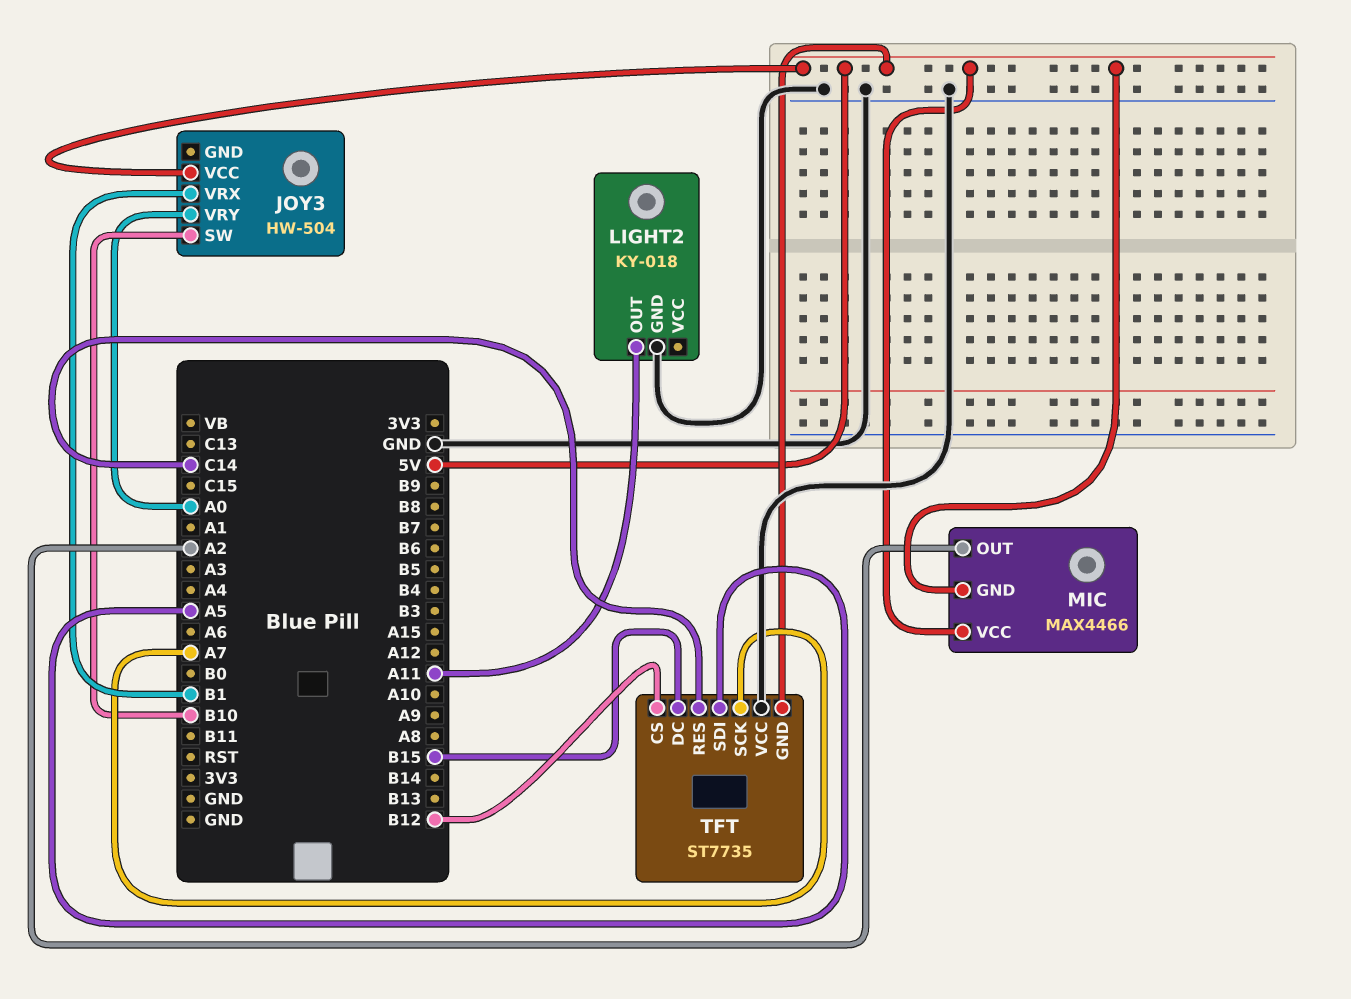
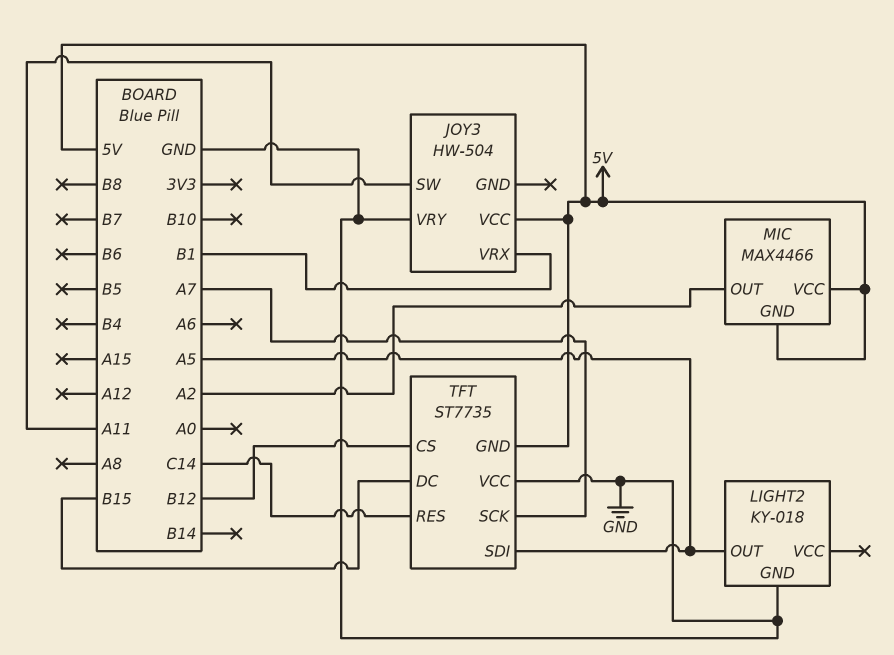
JOY3 pin SW: B10 -> A11
JOY3 pin VRY: A0 -> GND
LIGHT2 pin OUT: A11 -> A5

